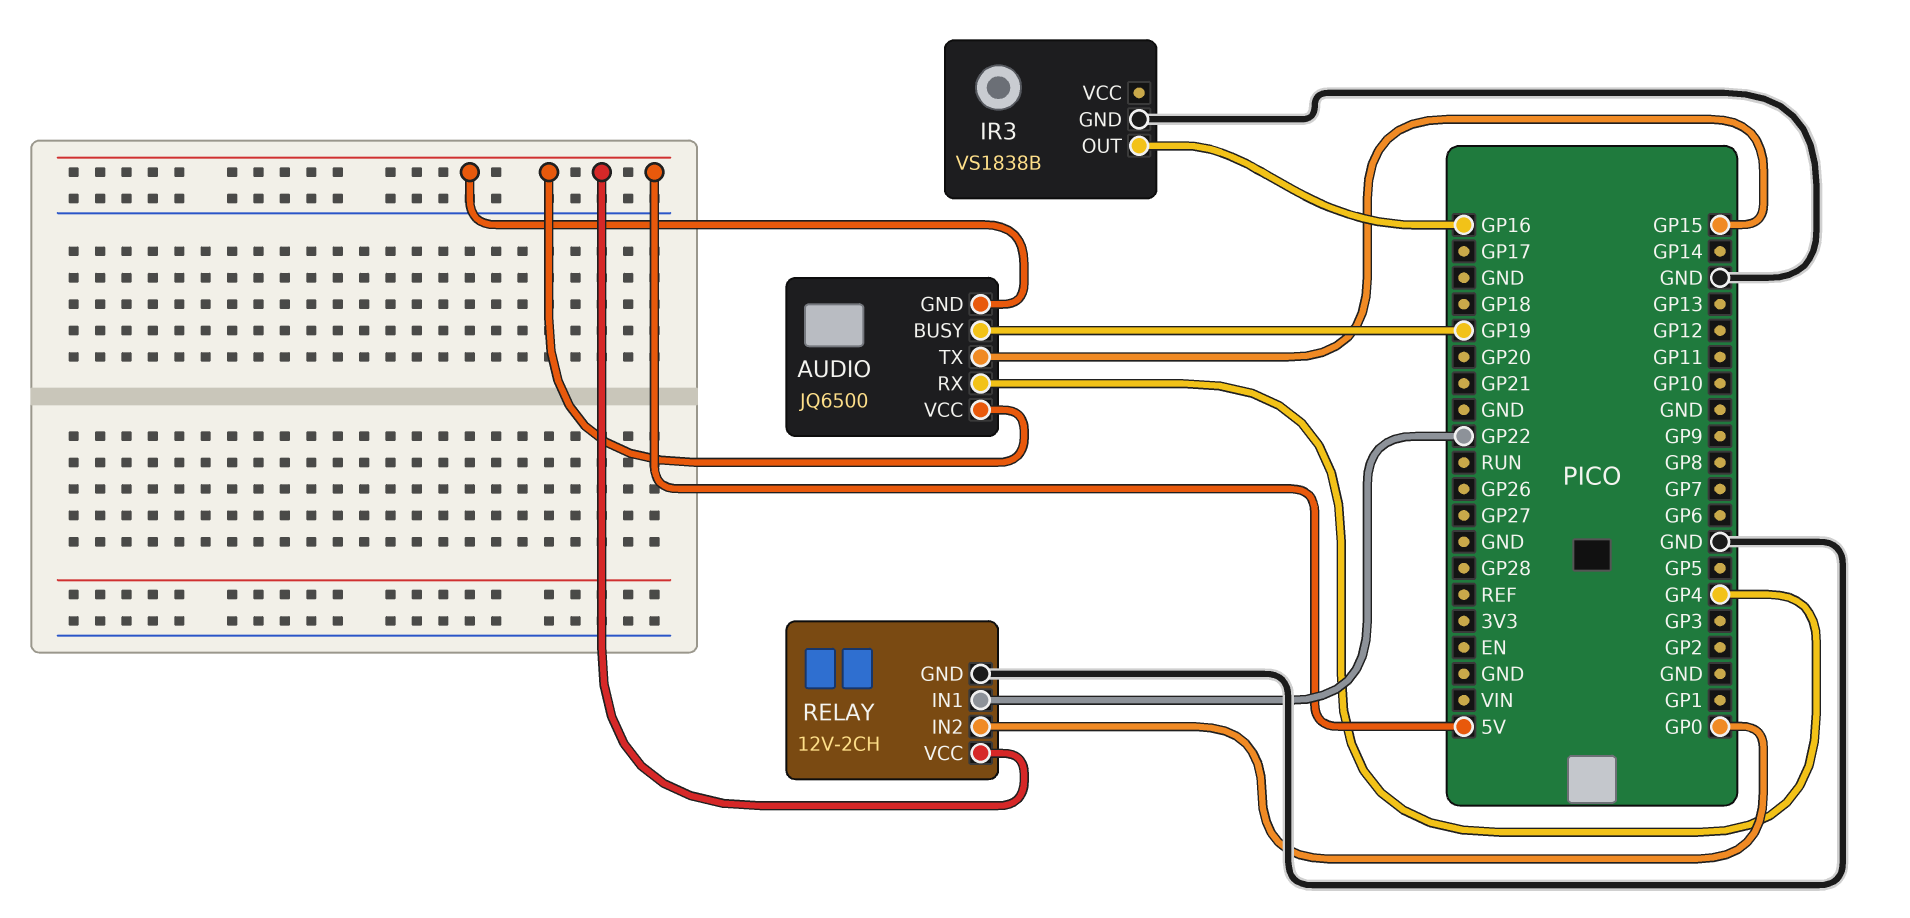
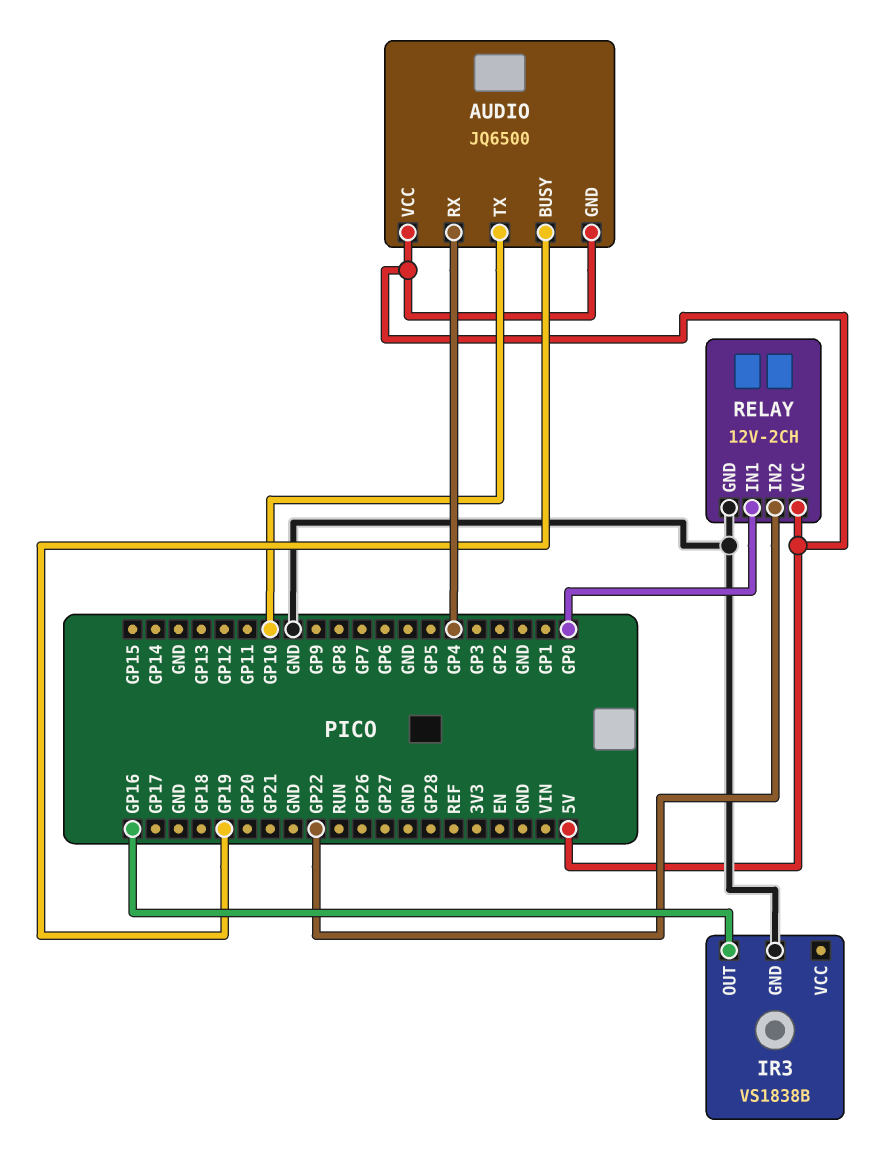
AUDIO pin TX: GP15 -> GP10
RELAY pin IN1: GP22 -> GP0
RELAY pin IN2: GP0 -> GP22

